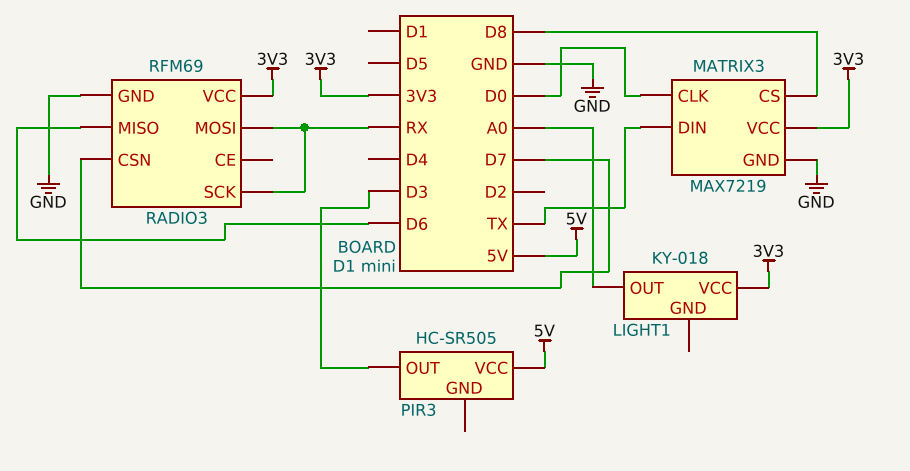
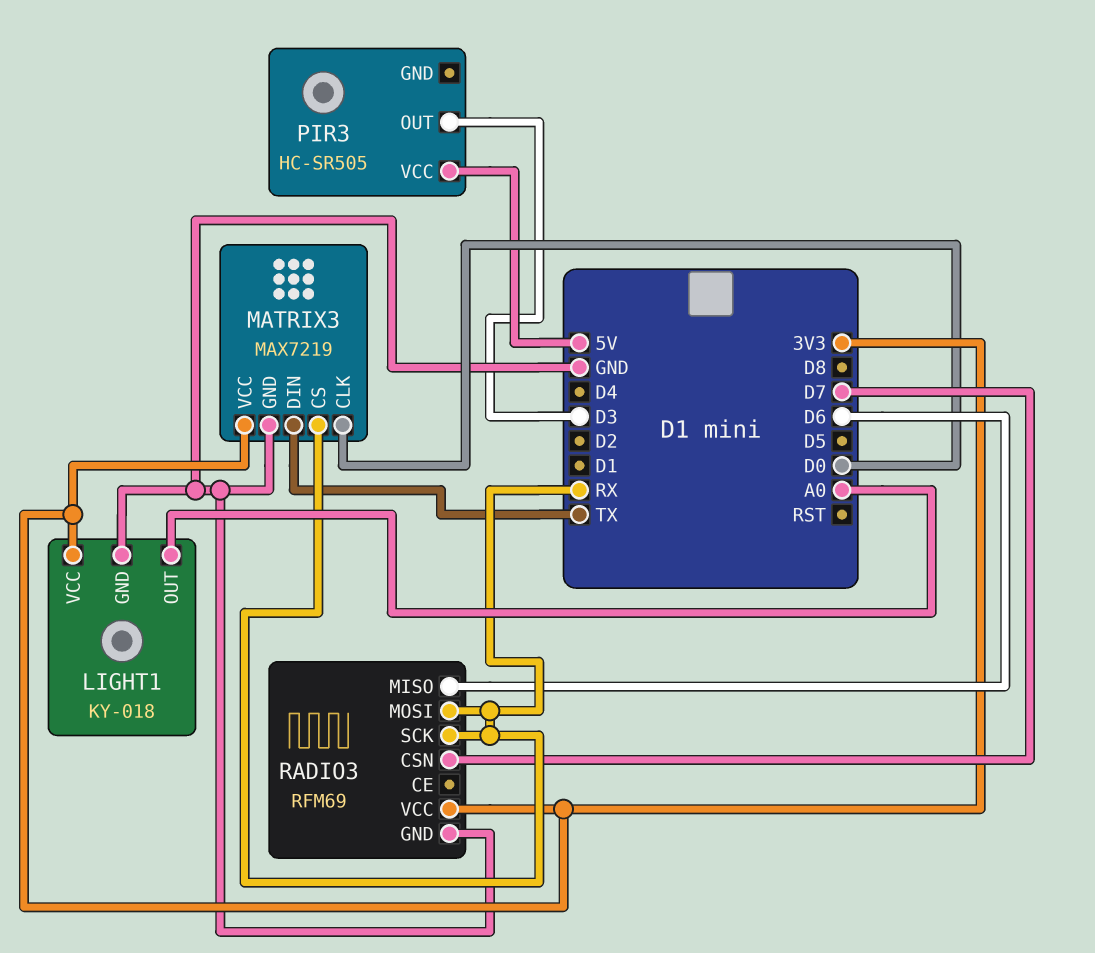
LIGHT1 pin GND: none -> GND
MATRIX3 pin CS: D8 -> RX

